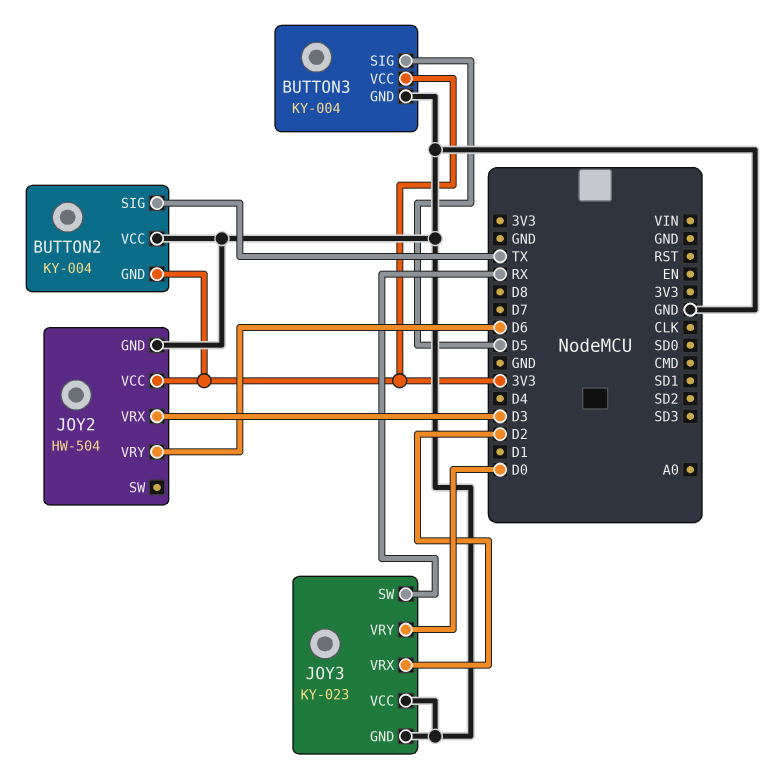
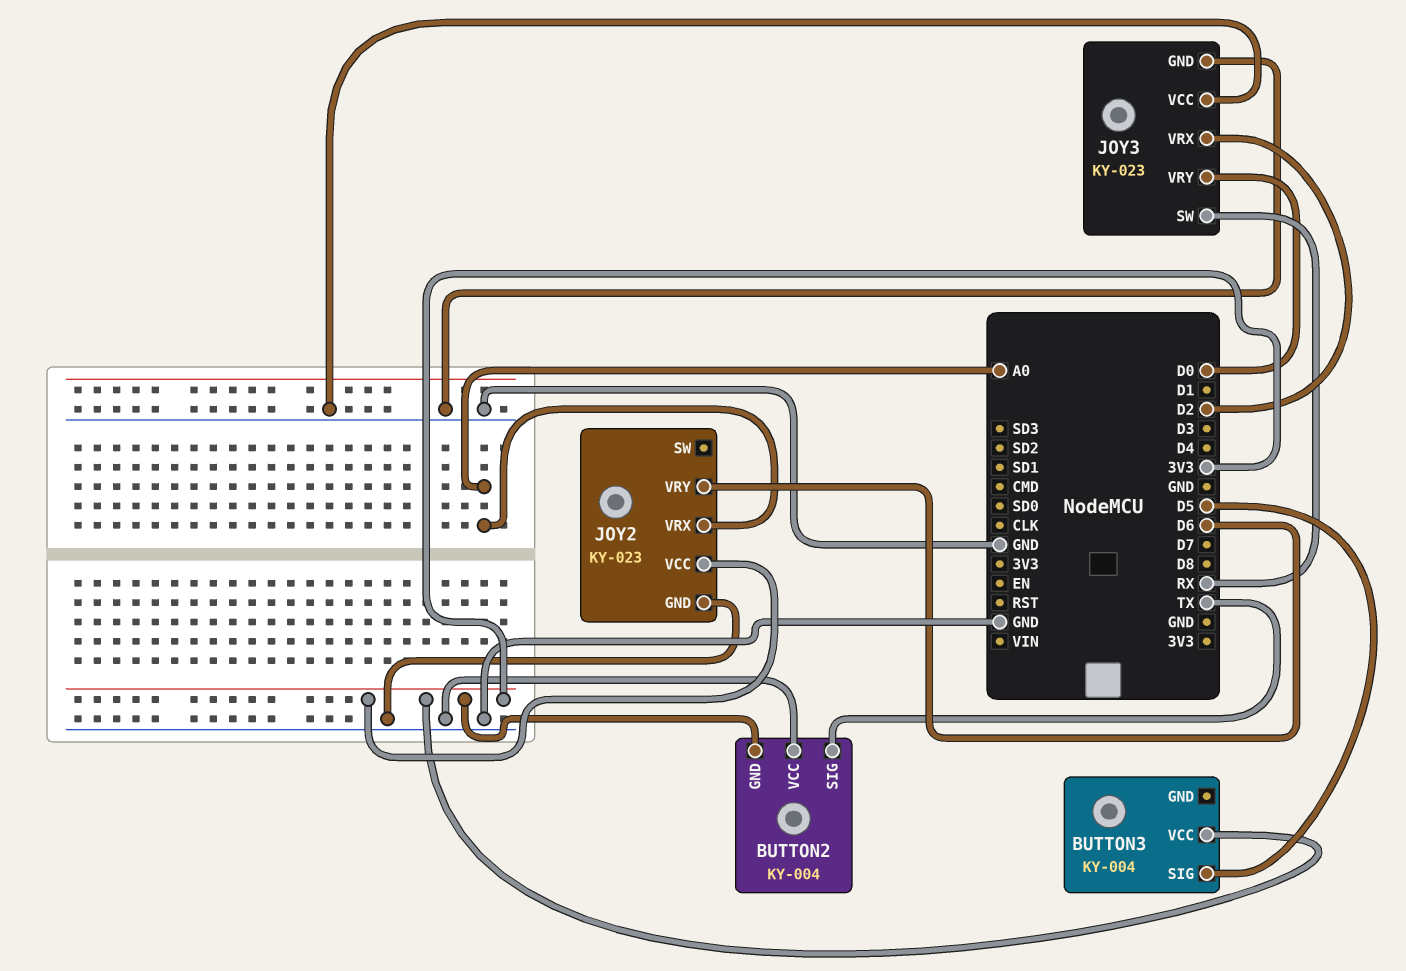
BUTTON3 pin GND: GND -> none
JOY2: HW-504 -> KY-023
JOY2 pin VRX: D3 -> A0

